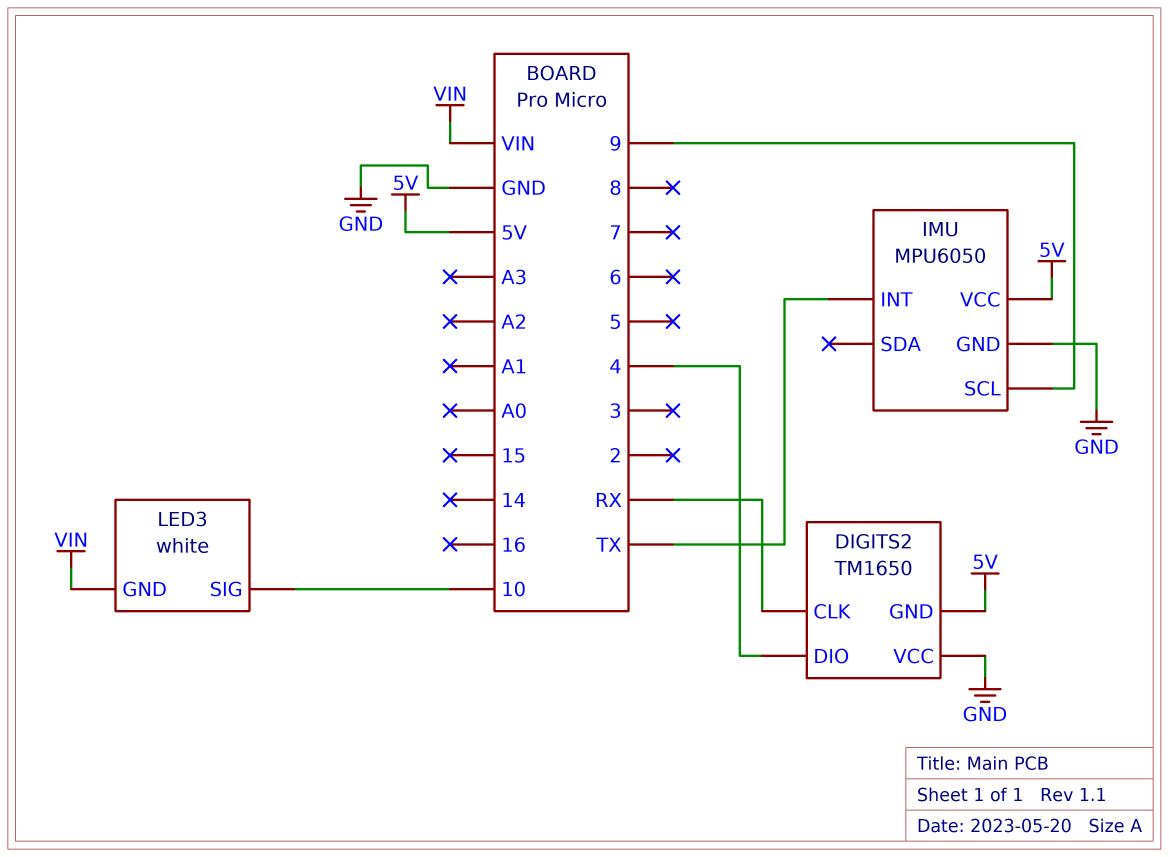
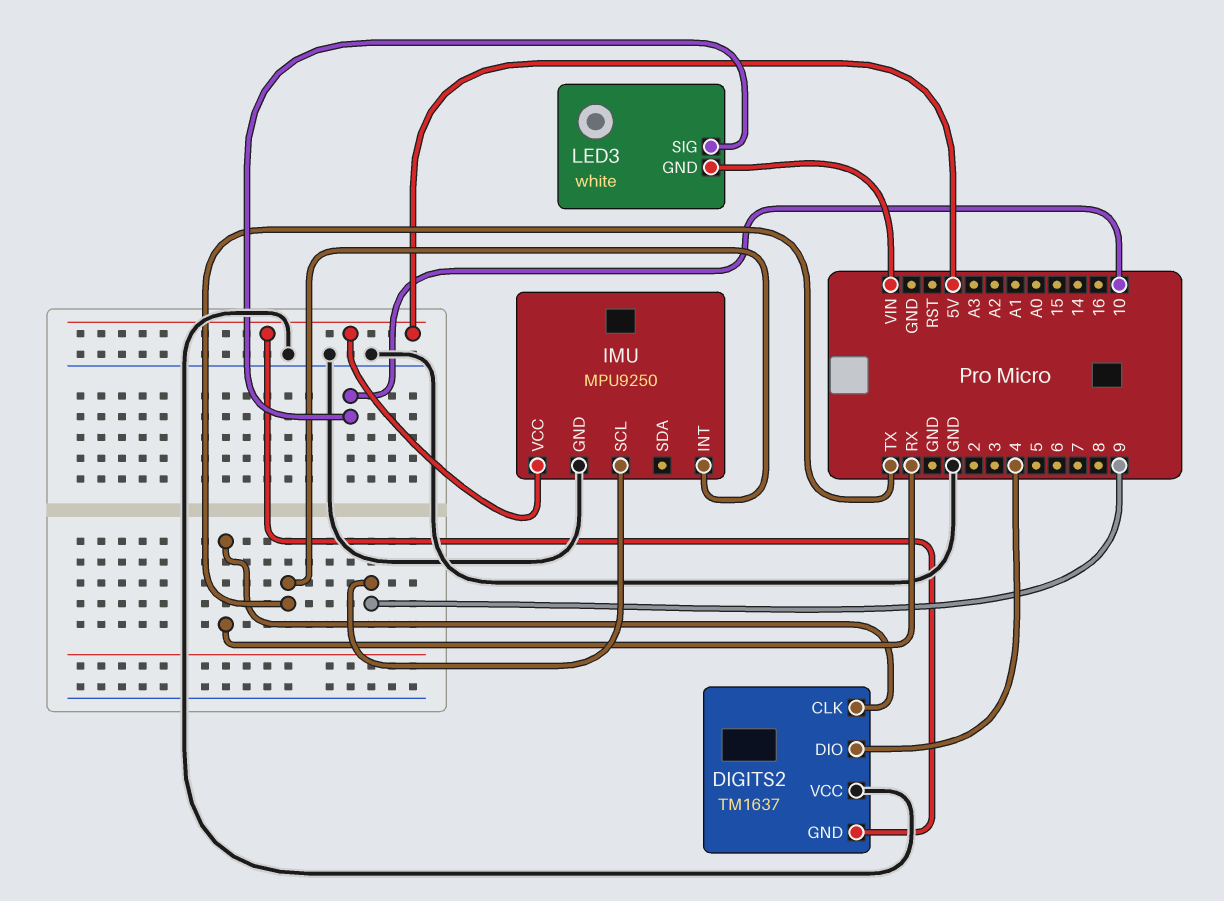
DIGITS2: TM1650 -> TM1637
IMU: MPU6050 -> MPU9250

